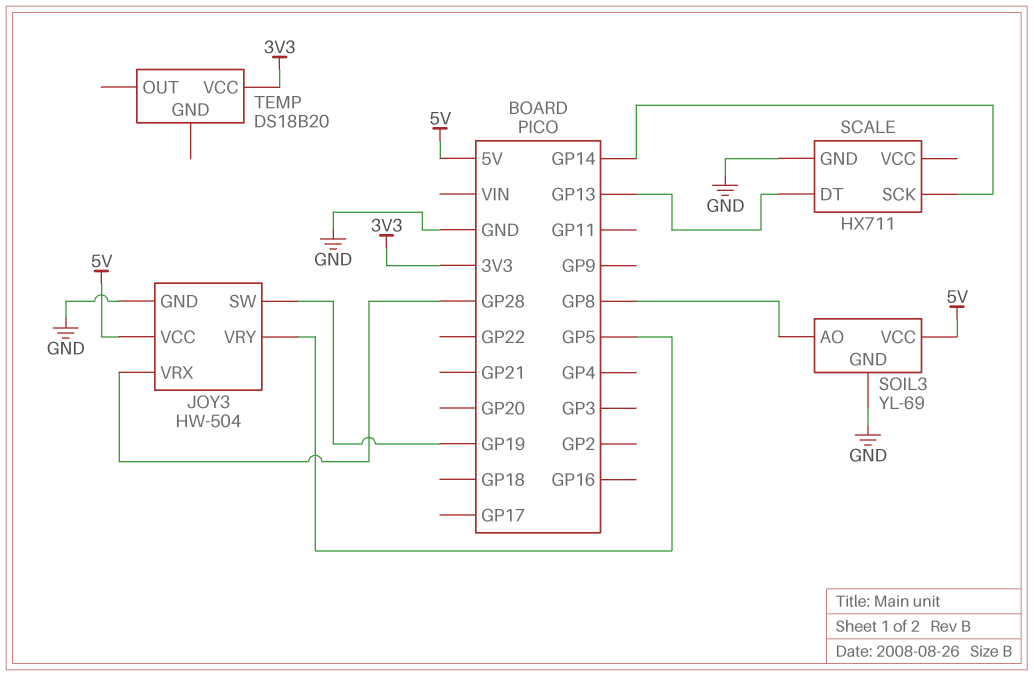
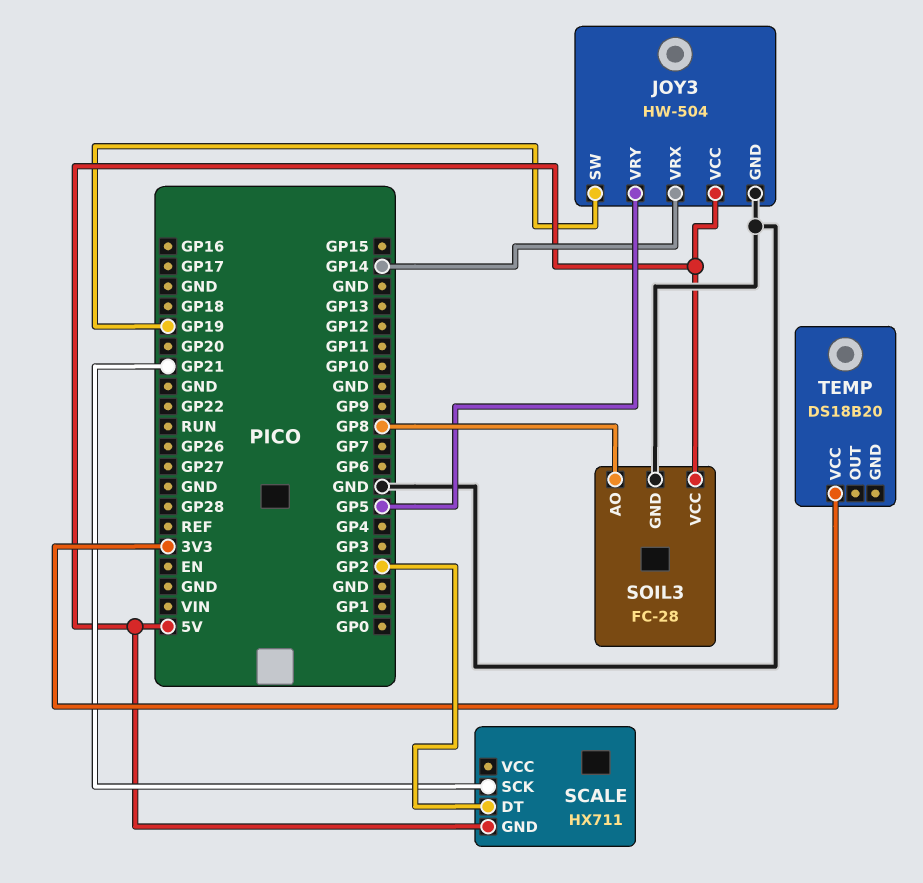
JOY3 pin VRX: GP28 -> GP14
SCALE pin DT: GP13 -> GP2
SCALE pin GND: GND -> 5V
SCALE pin SCK: GP14 -> GP21
SOIL3: YL-69 -> FC-28

